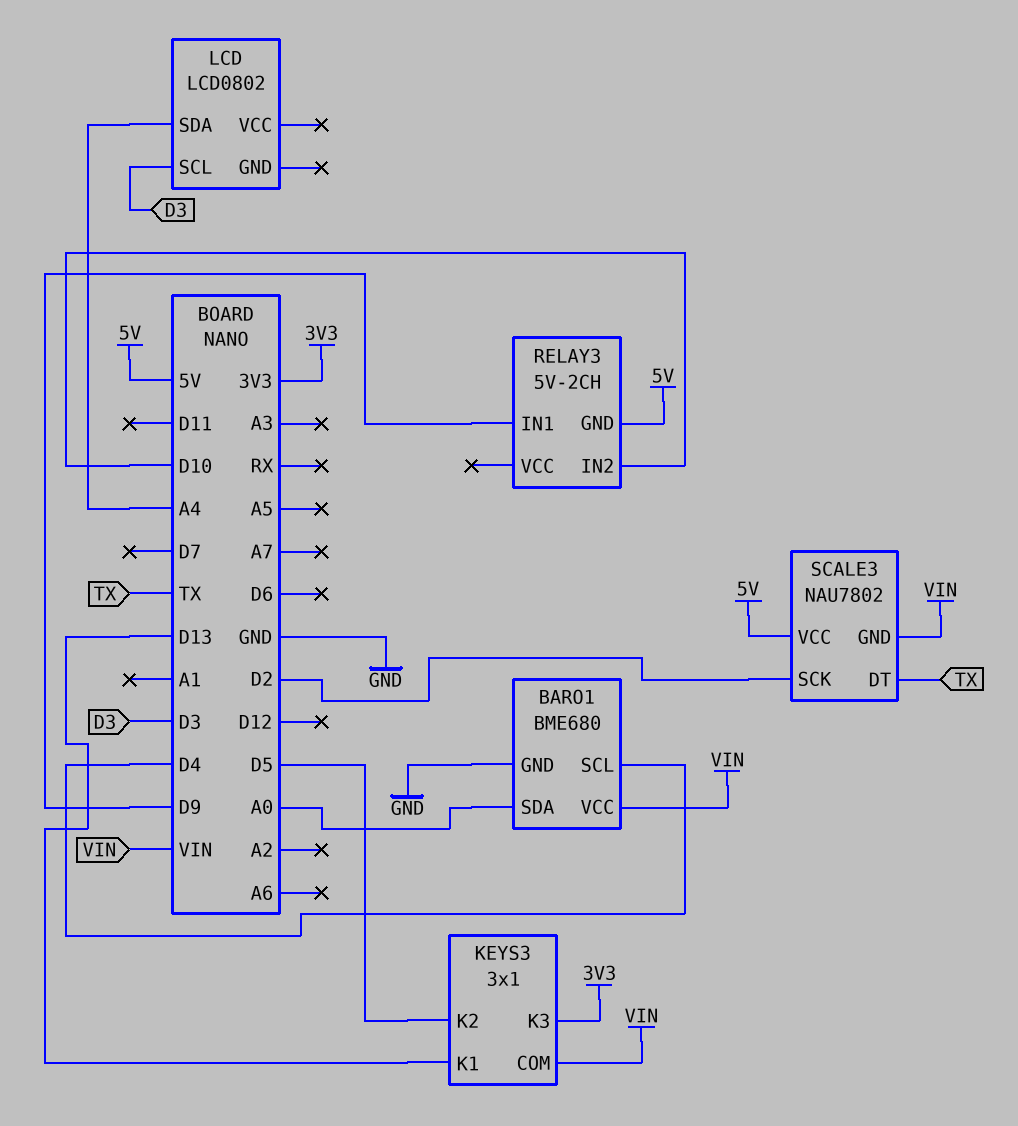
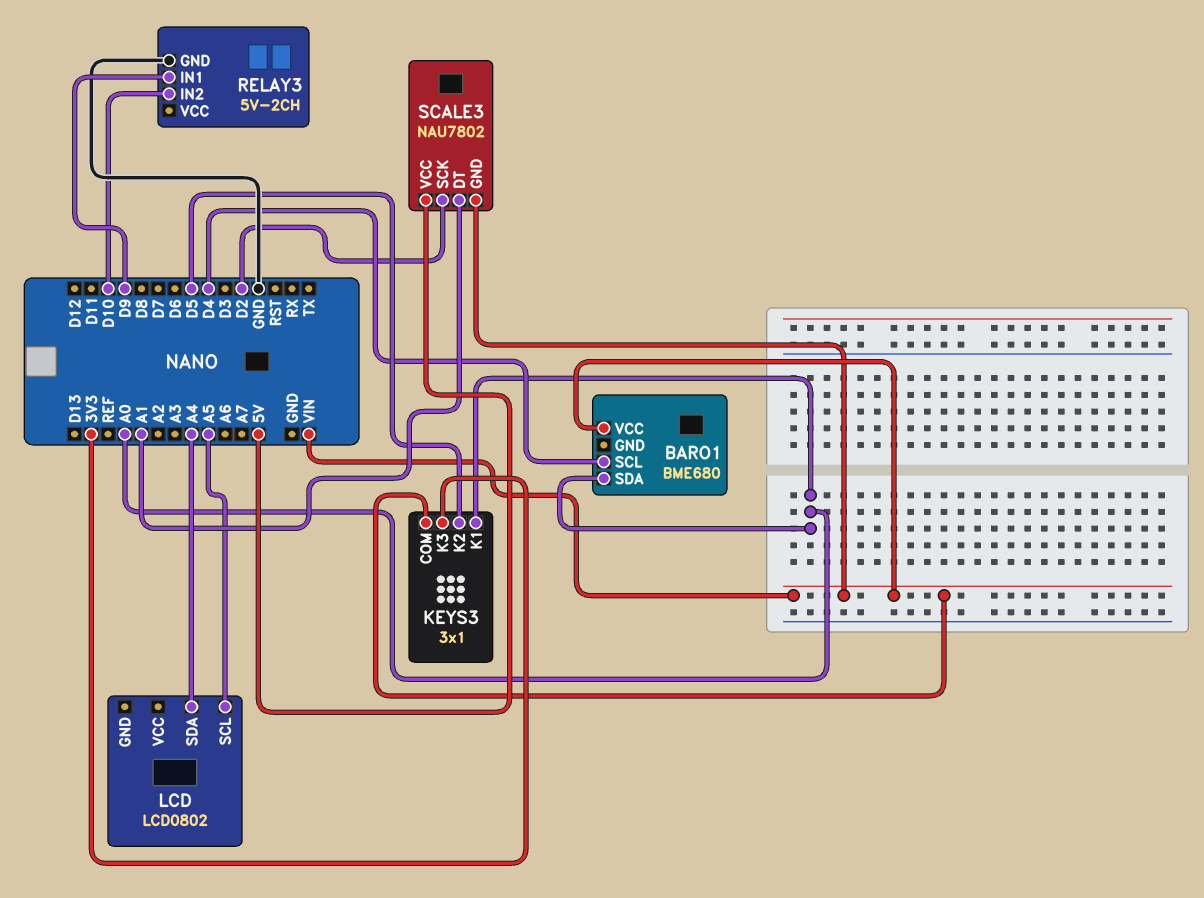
BARO1 pin GND: GND -> none
KEYS3 pin K1: D13 -> A0
LCD pin SCL: D3 -> A5
RELAY3 pin GND: 5V -> GND
SCALE3 pin DT: TX -> A1

